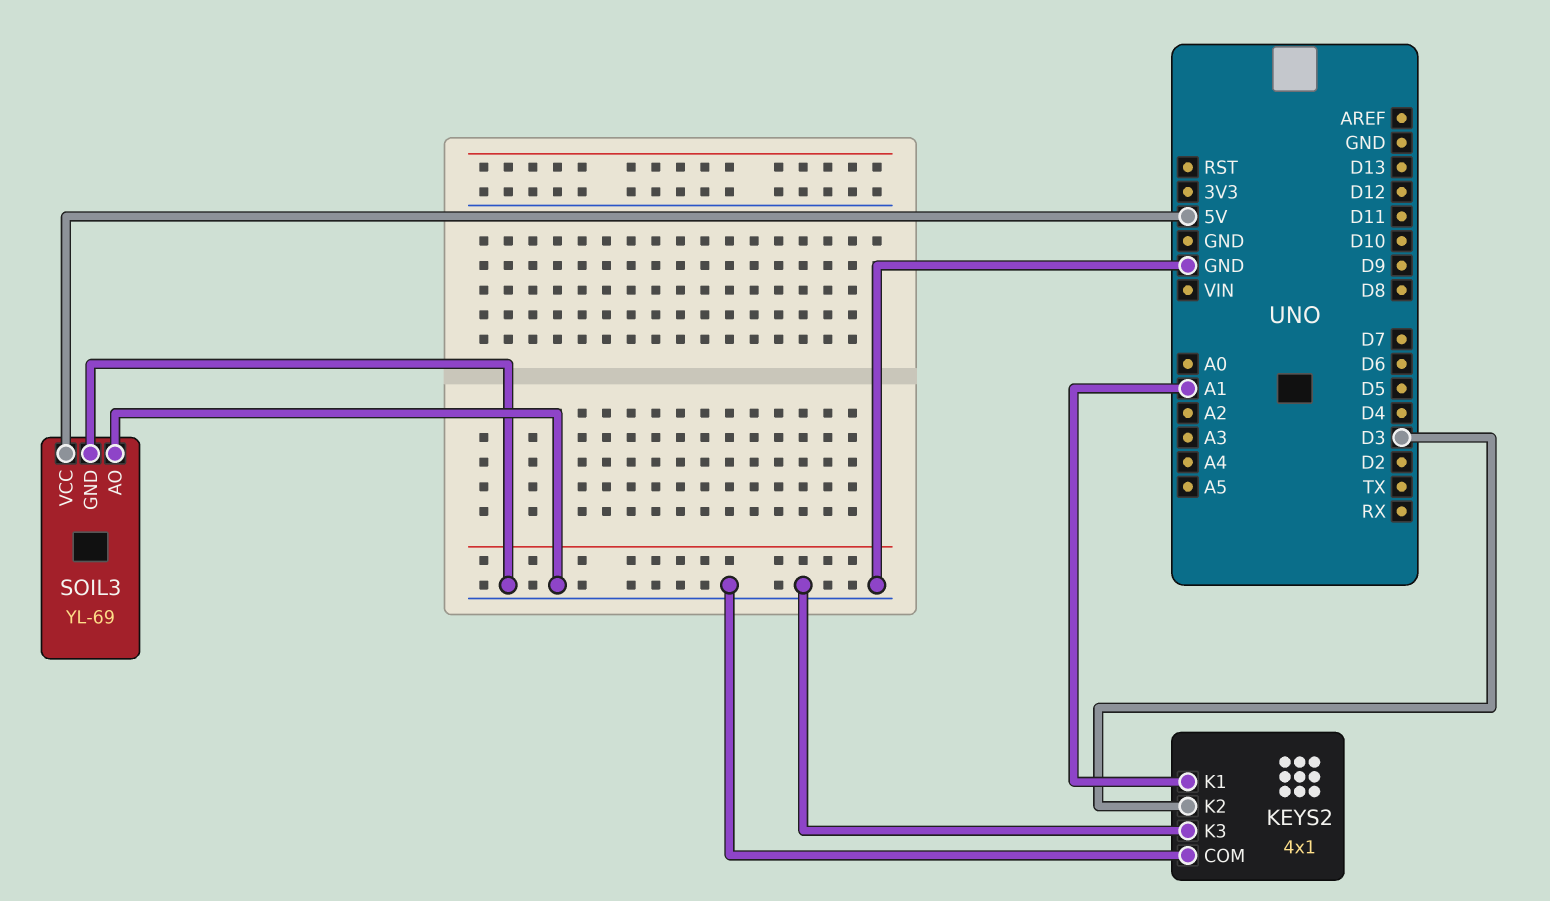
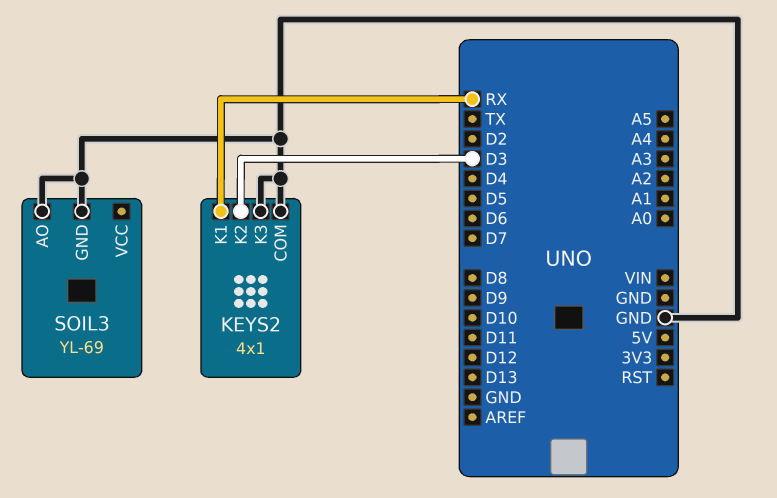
KEYS2 pin K1: A1 -> RX
SOIL3 pin VCC: 5V -> none

